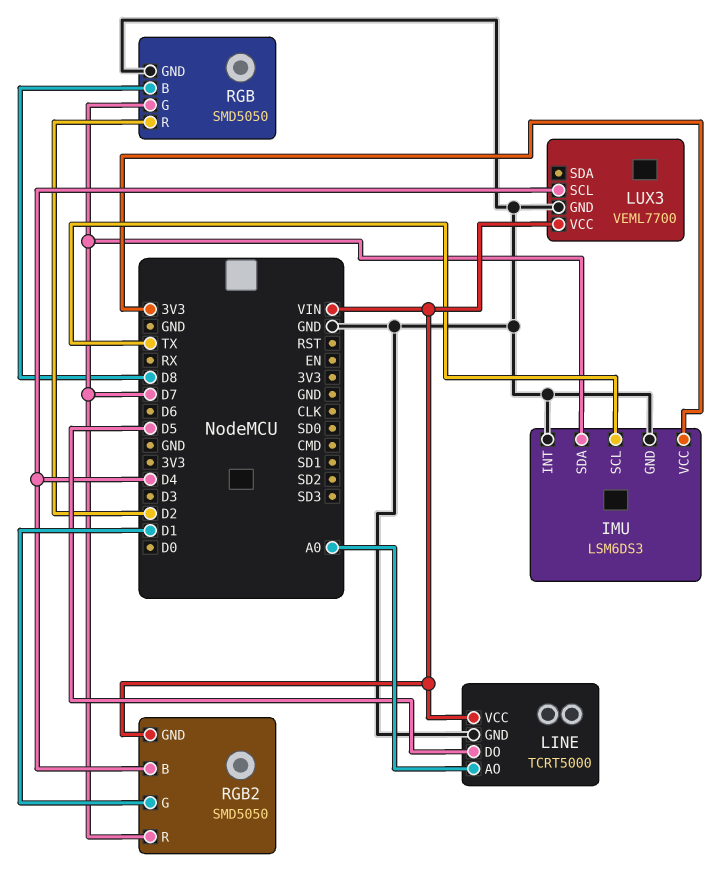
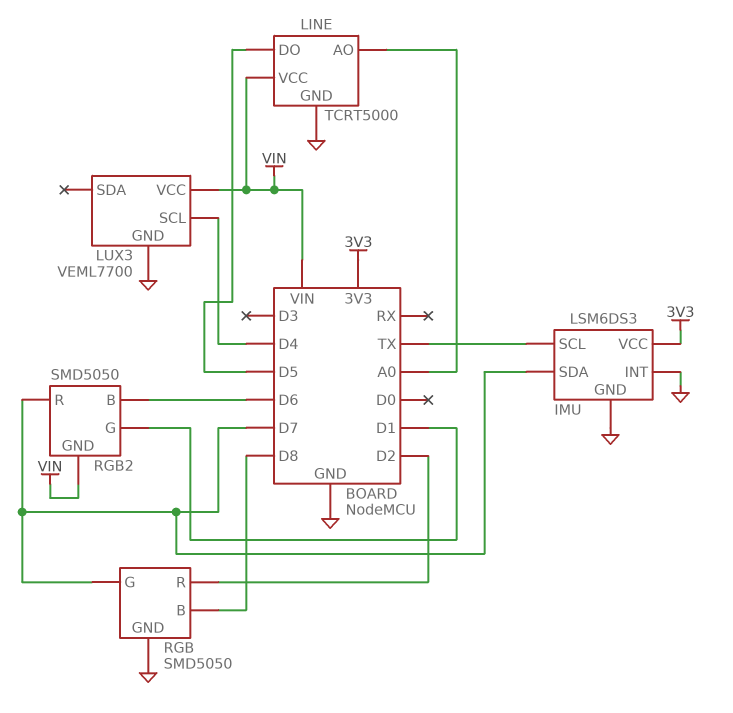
RGB2 pin B: D4 -> D6

